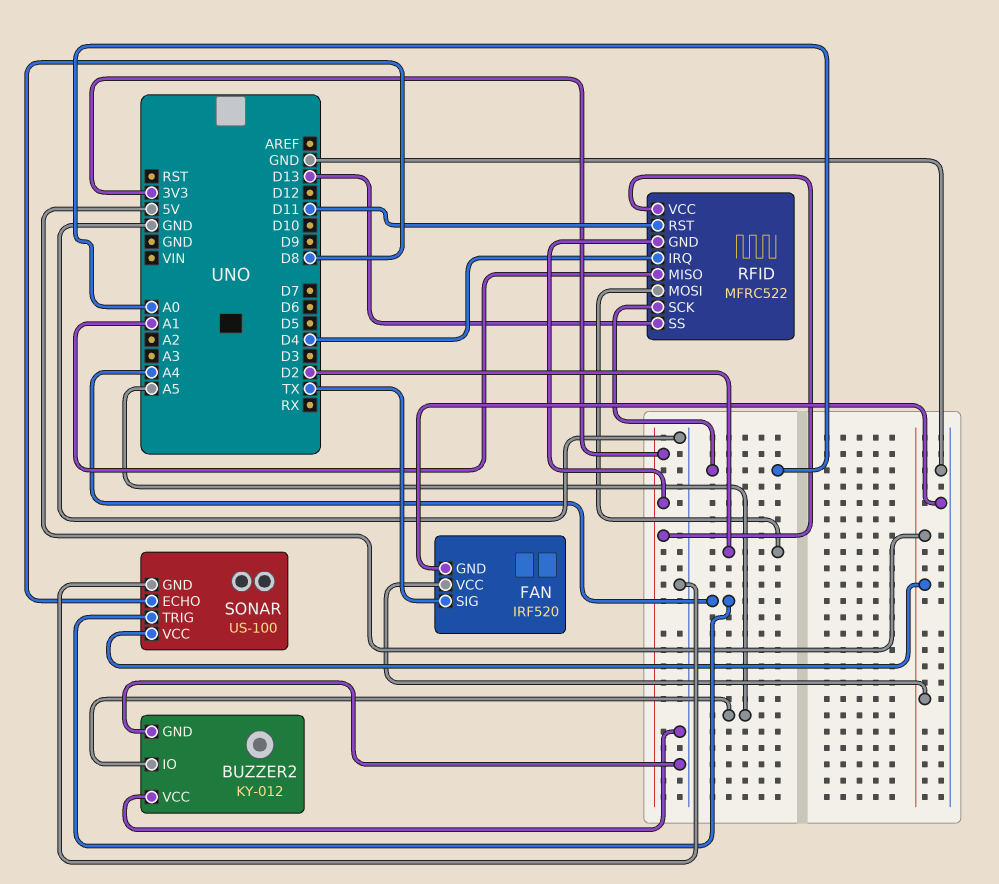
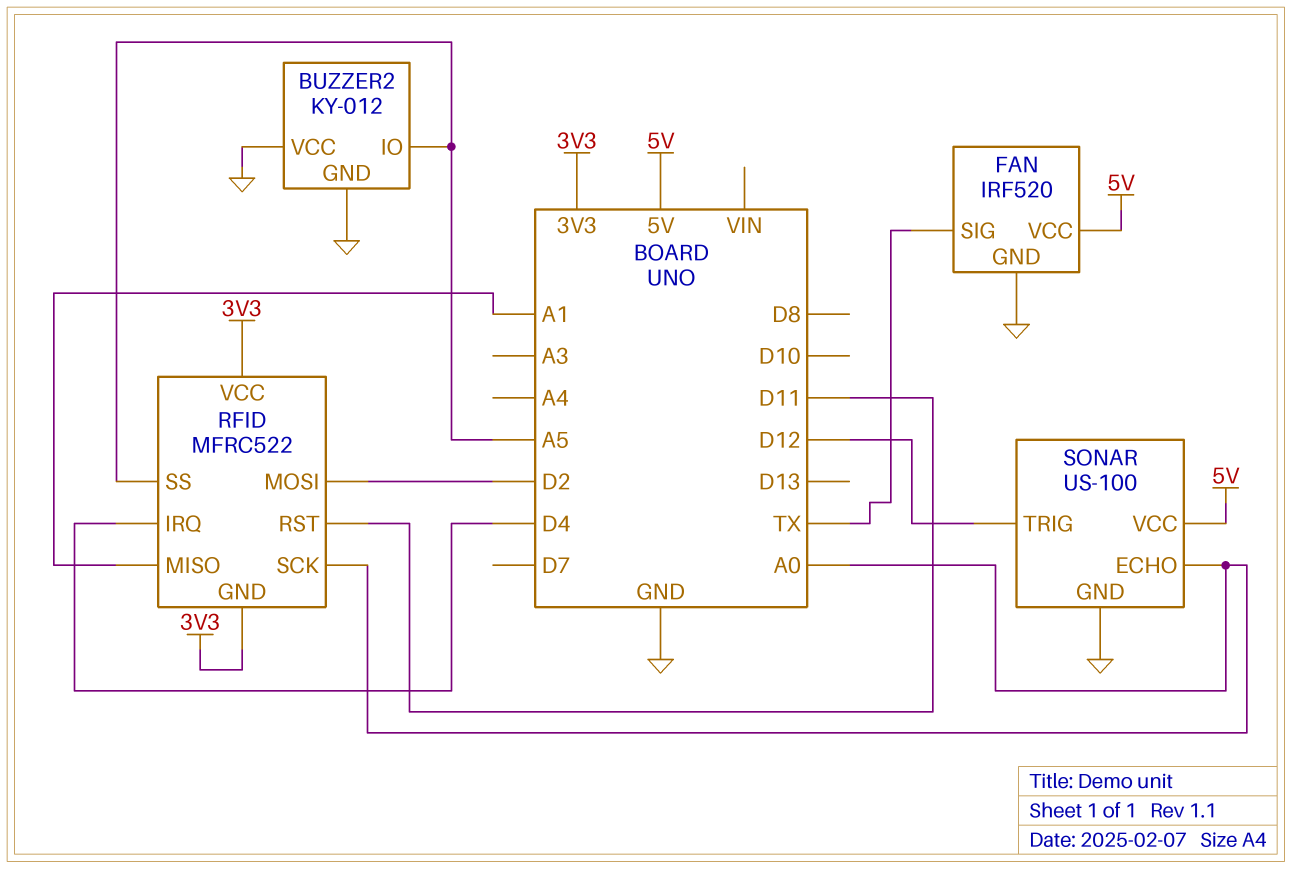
RFID pin SS: D13 -> A5
SONAR pin ECHO: D8 -> A0
SONAR pin TRIG: A4 -> D12

